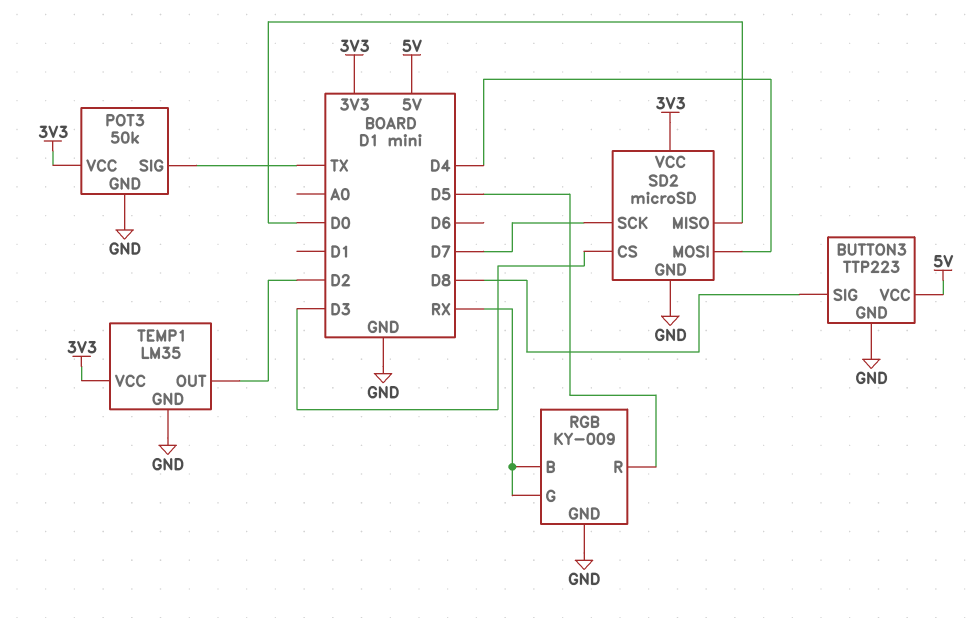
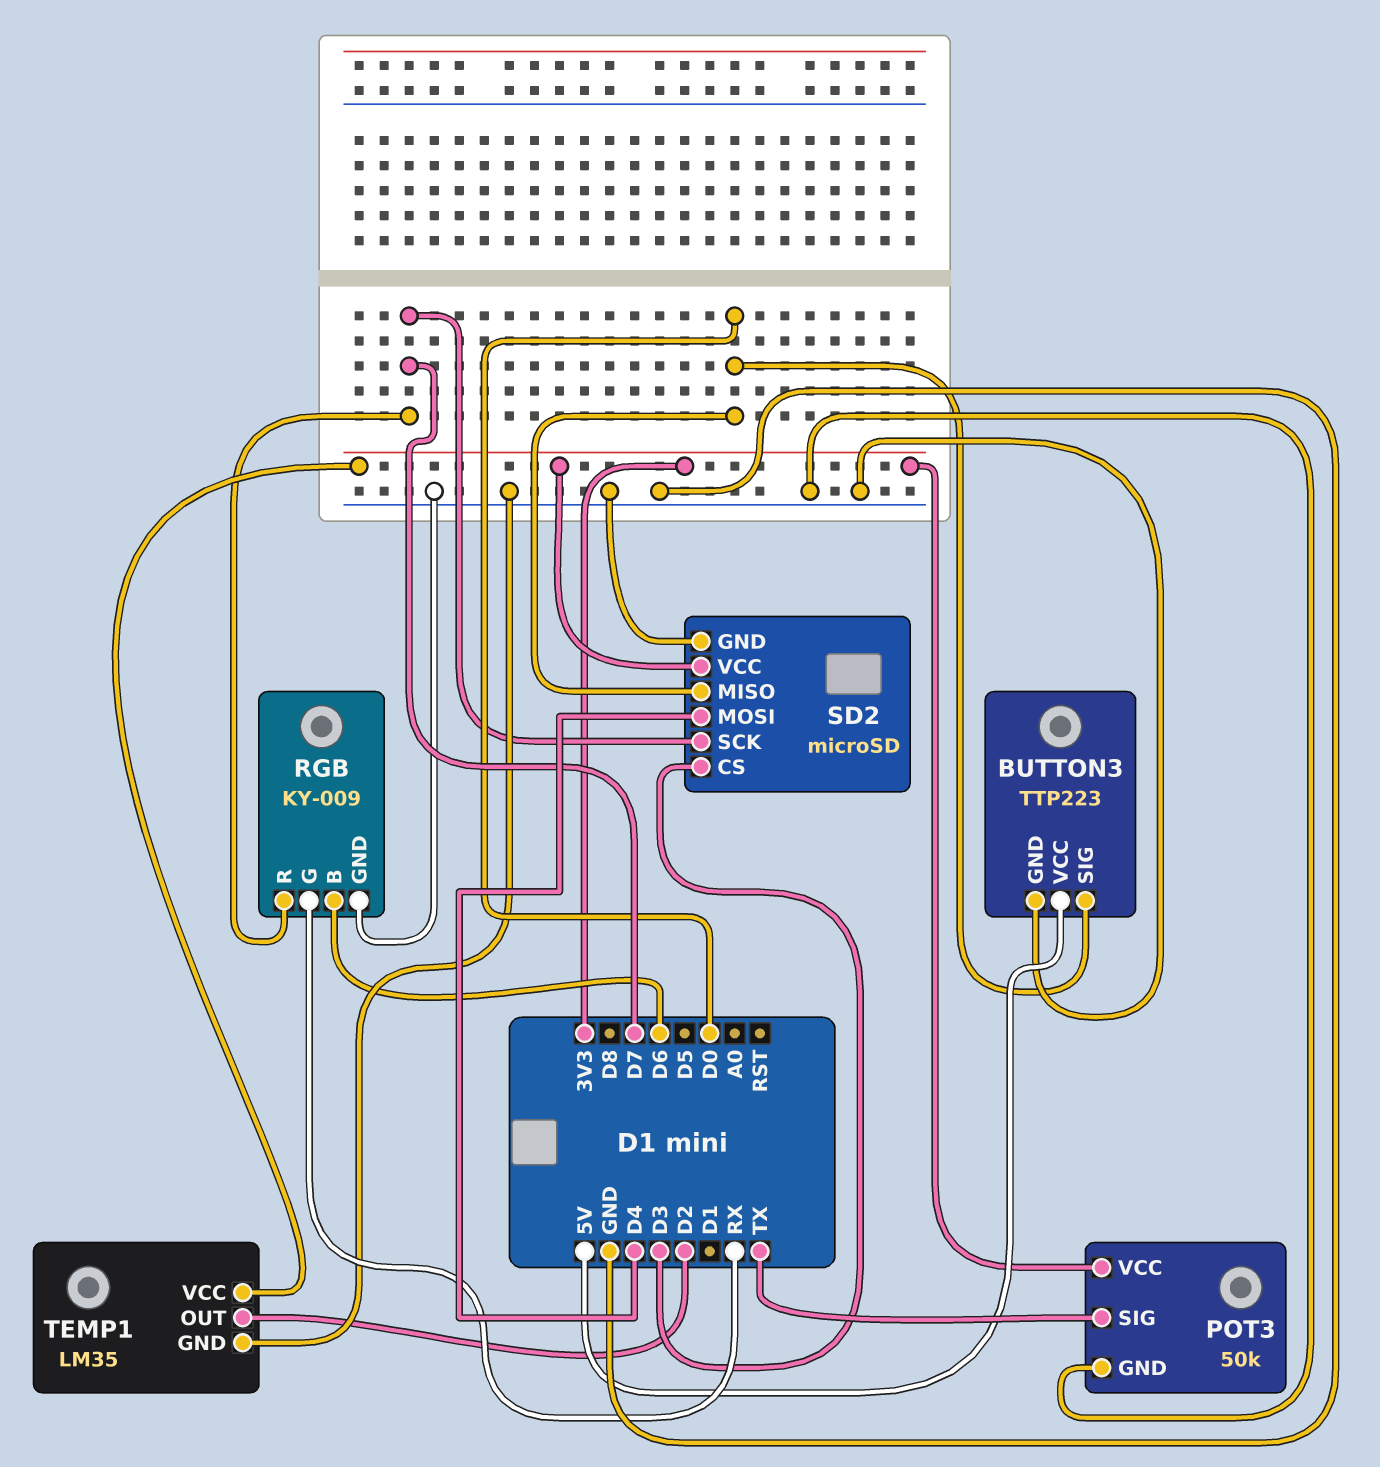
BUTTON3 pin SIG: D8 -> D0
RGB pin B: RX -> D6
RGB pin R: D5 -> D7

